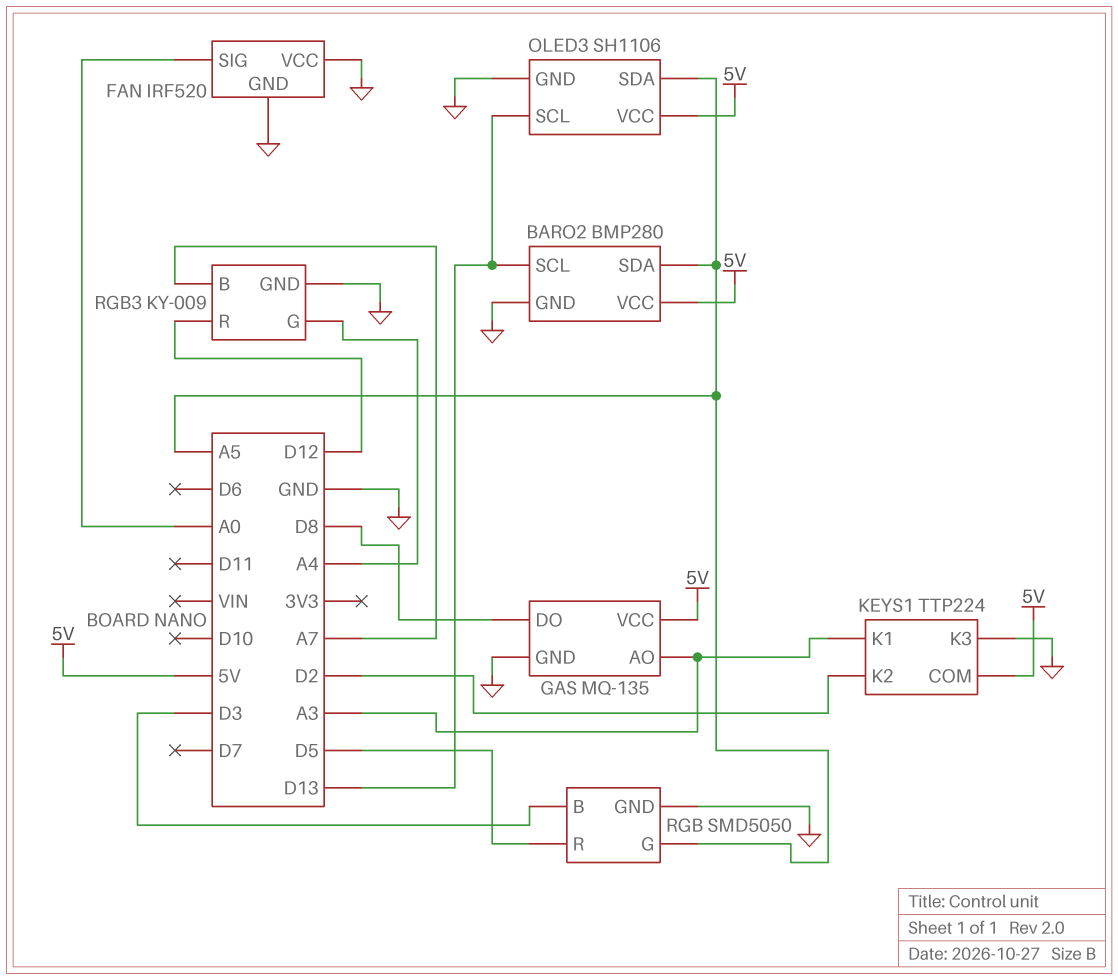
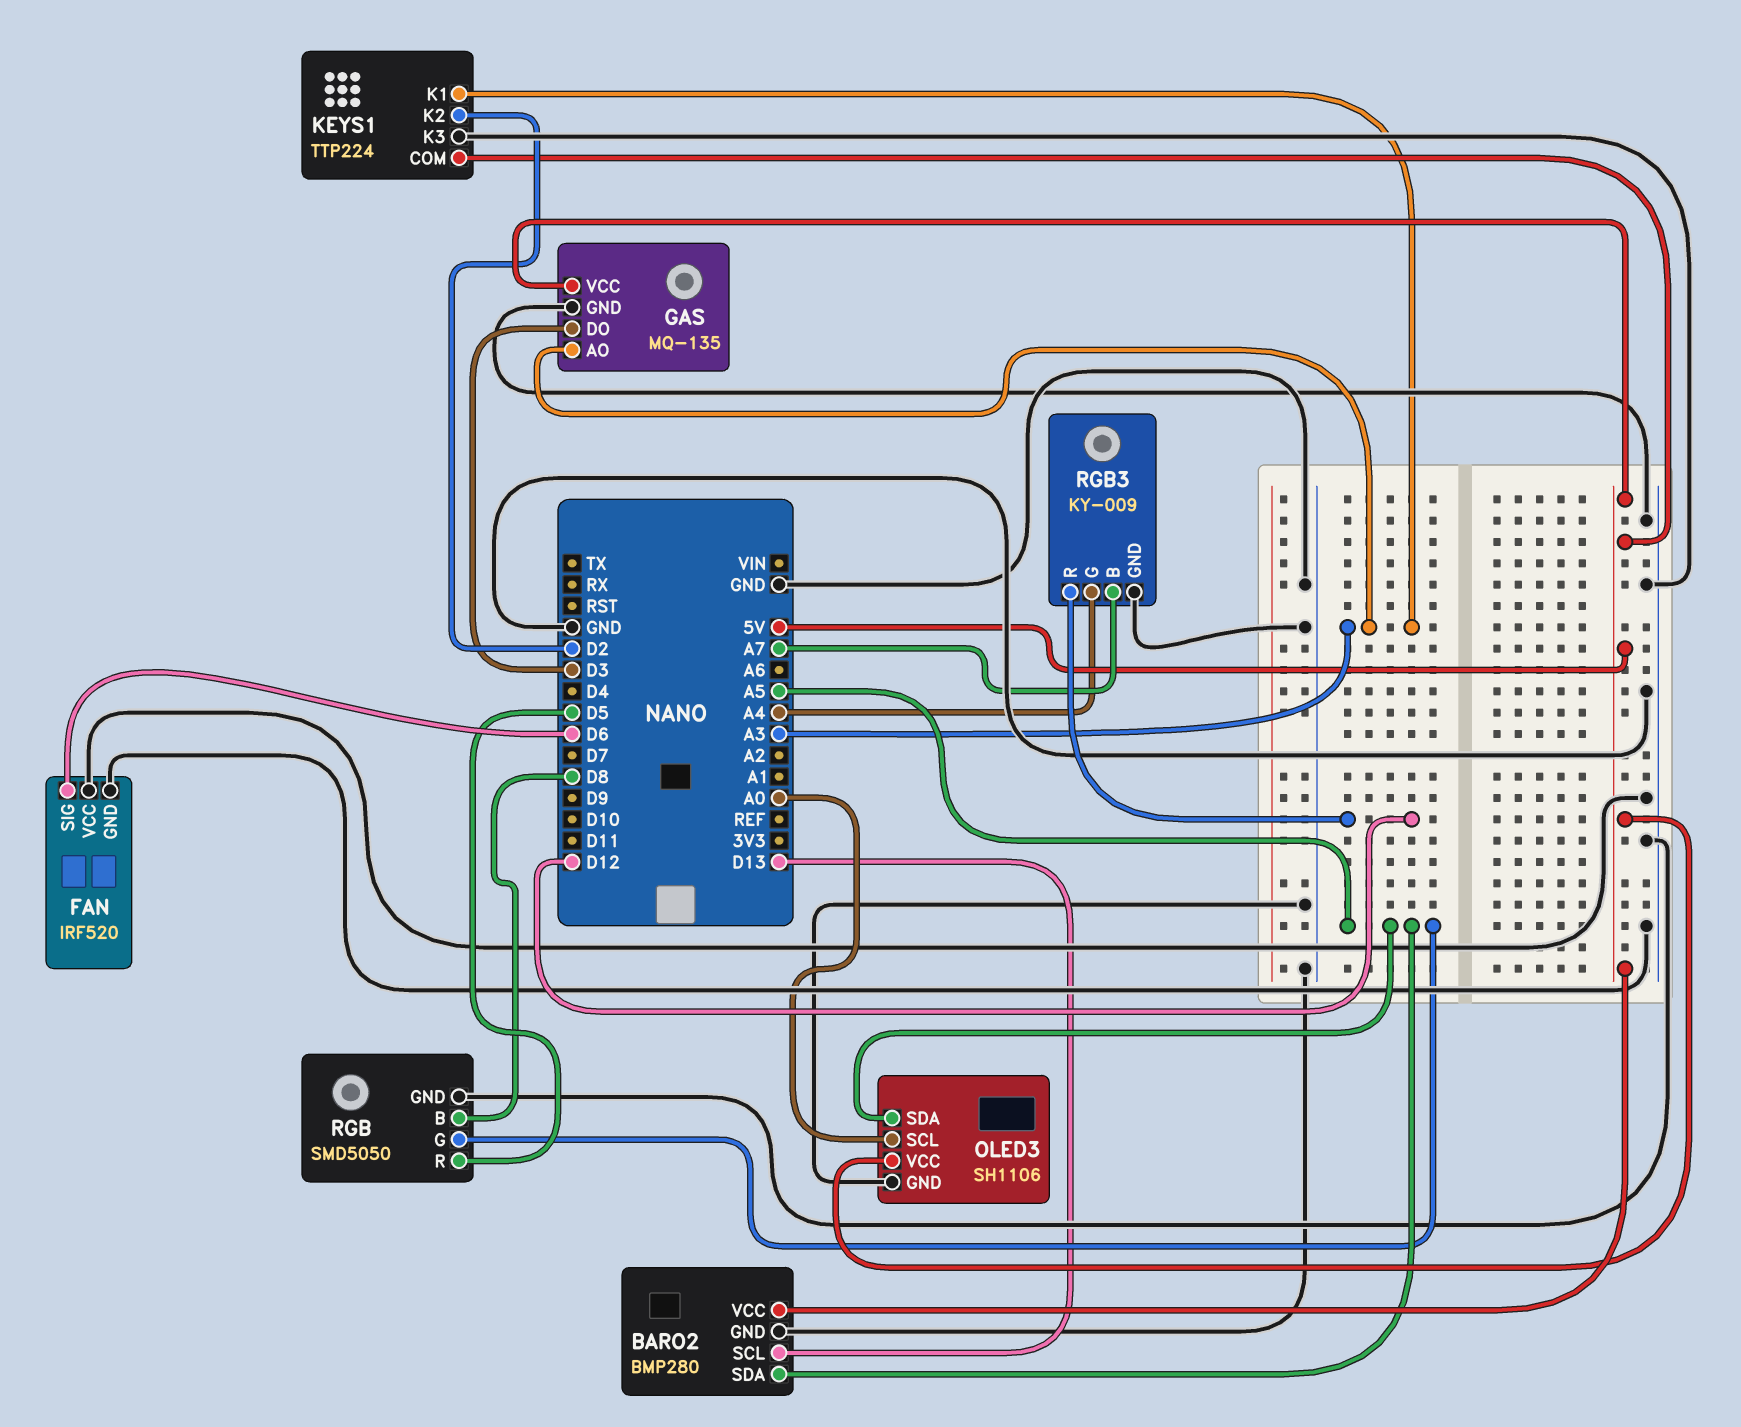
FAN pin SIG: A0 -> D6
GAS pin DO: D8 -> D3
OLED3 pin SCL: D13 -> A0
RGB pin B: D3 -> D8

